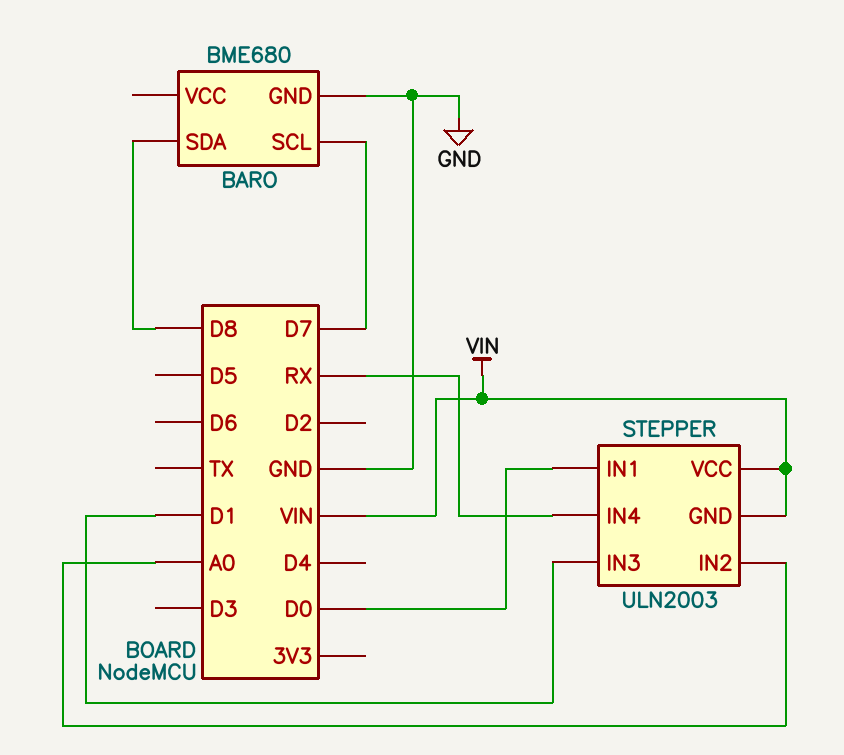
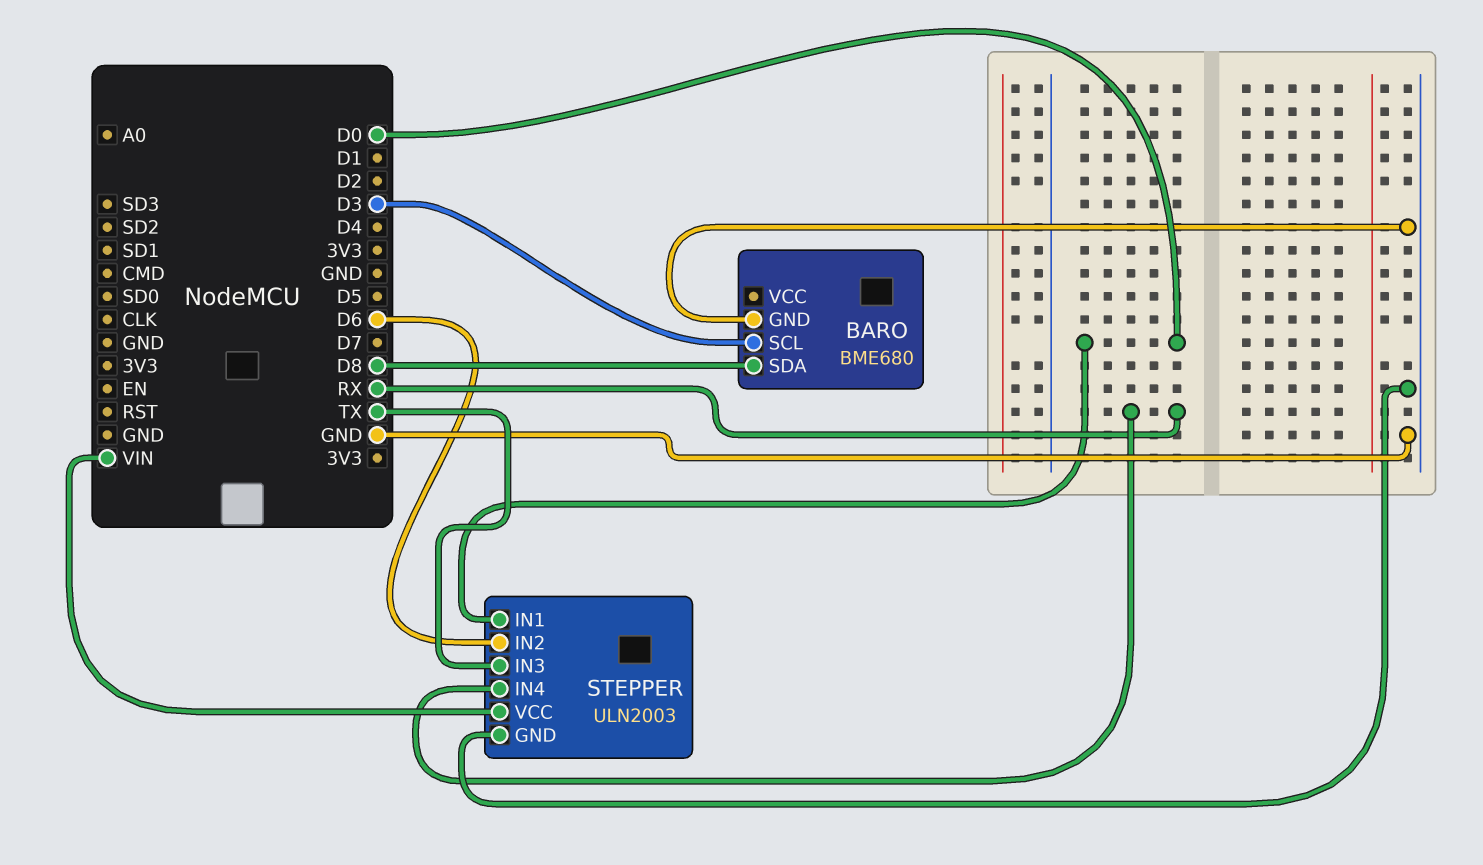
BARO pin SCL: D7 -> D3
STEPPER pin GND: VIN -> GND
STEPPER pin IN2: A0 -> D6
STEPPER pin IN3: D1 -> TX

